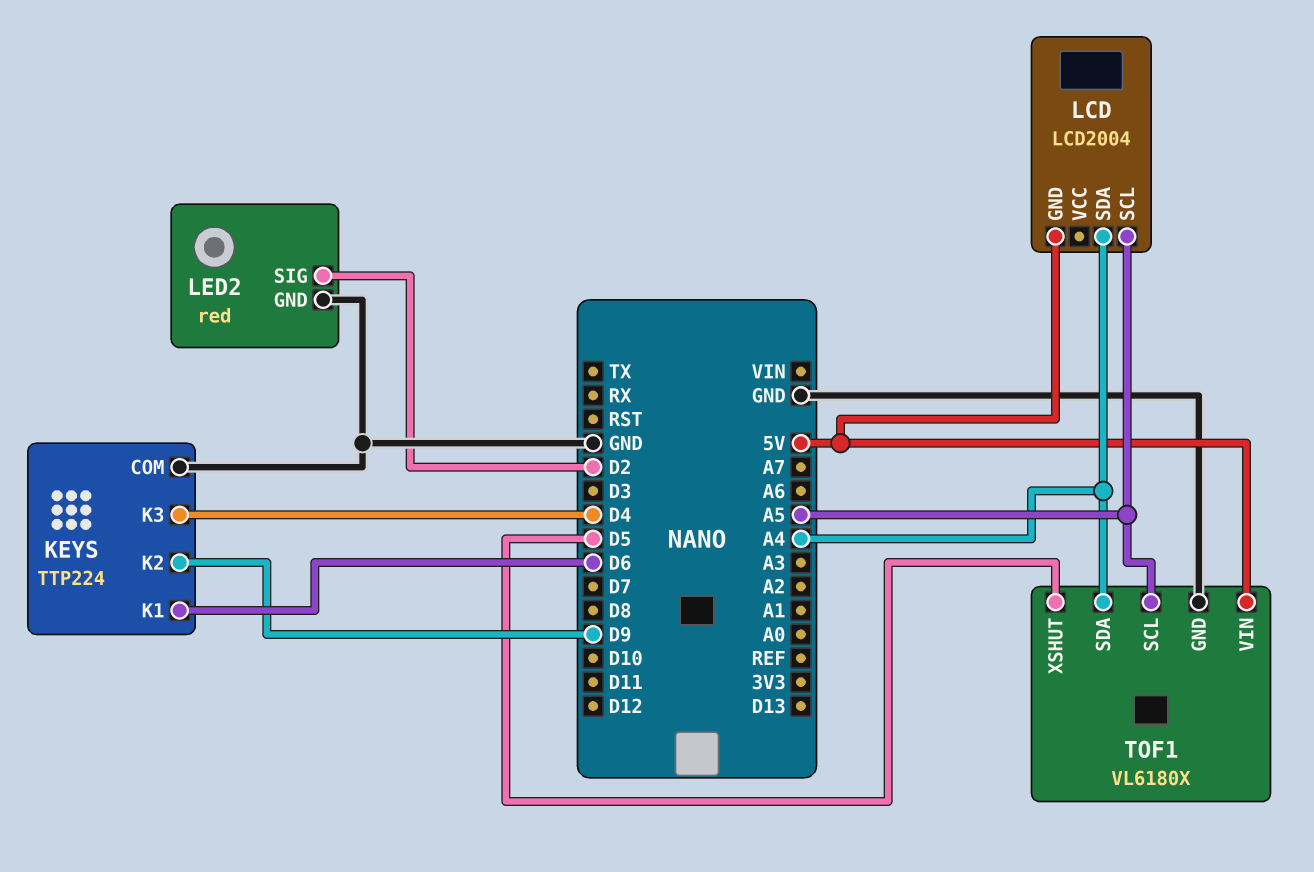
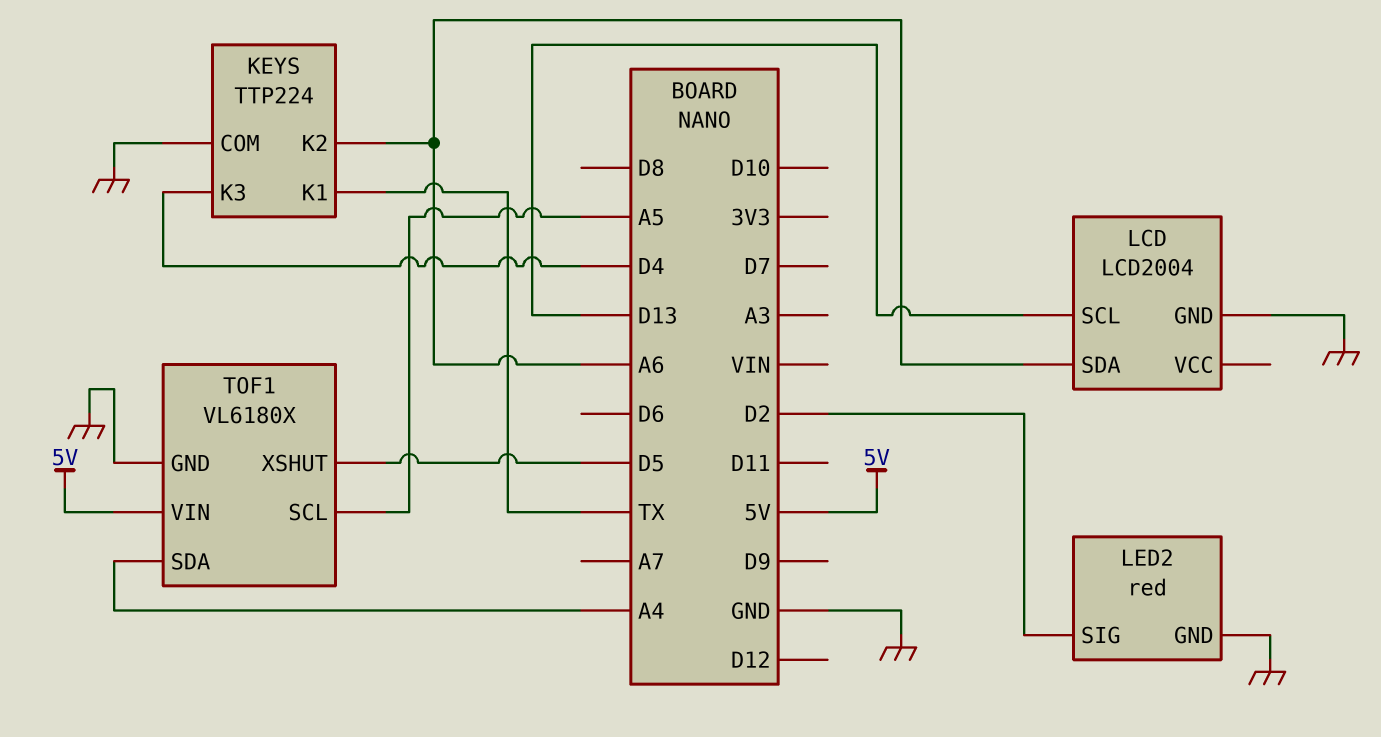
KEYS pin K1: D6 -> TX
KEYS pin K2: D9 -> A6
LCD pin GND: 5V -> GND
LCD pin SCL: A5 -> D13
LCD pin SDA: A4 -> A6

